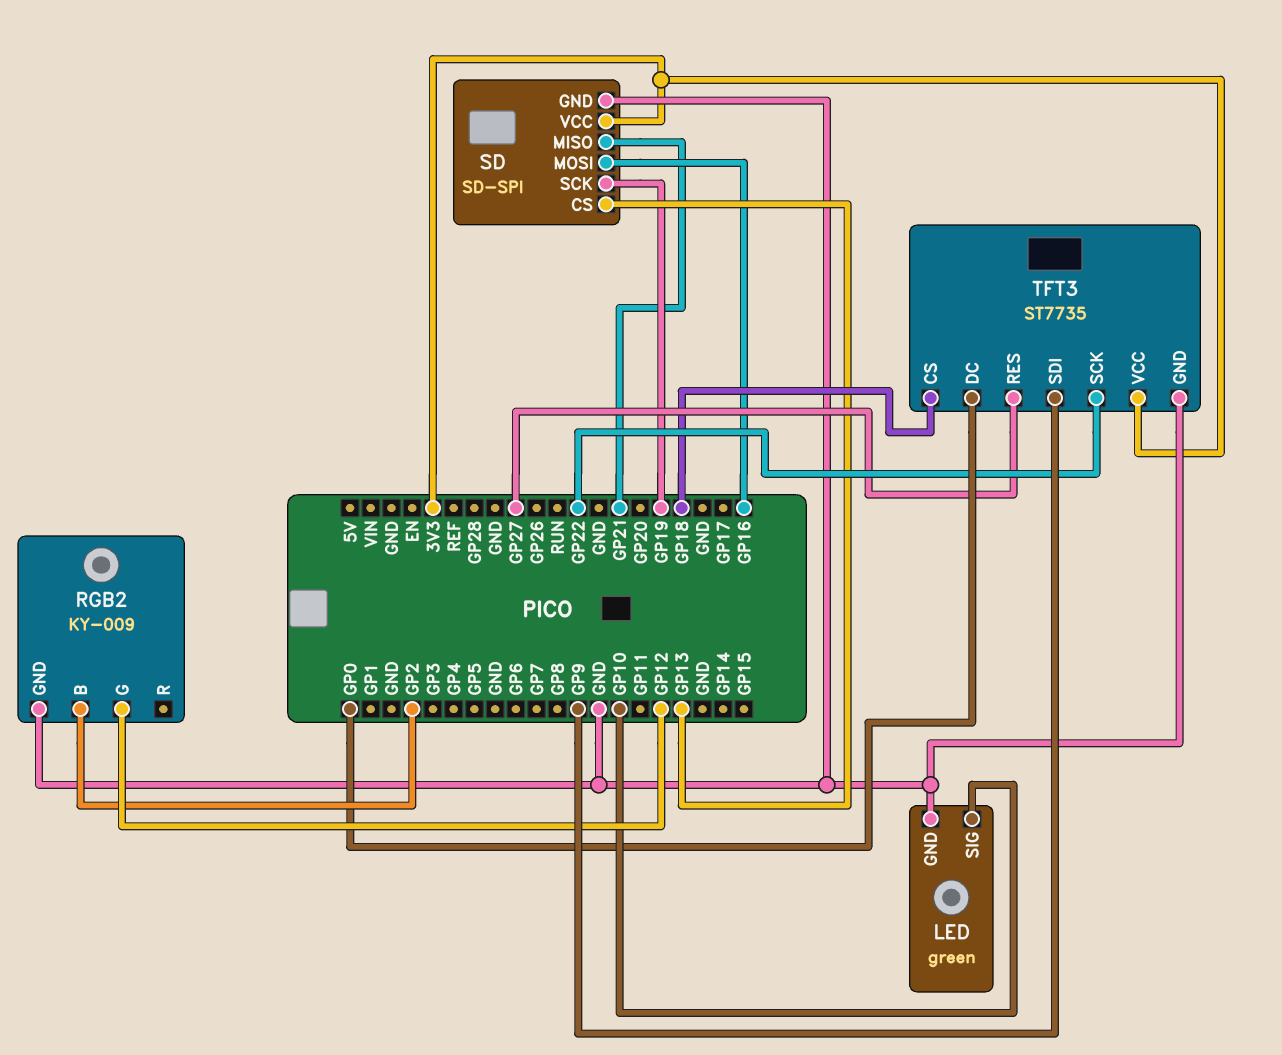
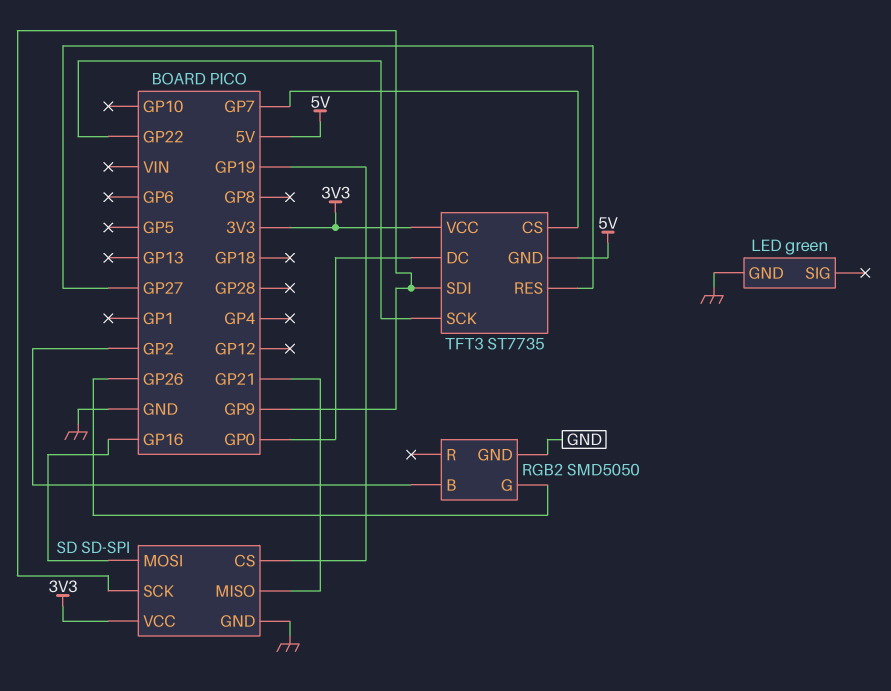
LED pin SIG: GP10 -> none
RGB2: KY-009 -> SMD5050
RGB2 pin G: GP12 -> GP26
SD pin CS: GP13 -> GP19
SD pin SCK: GP19 -> GP9
TFT3 pin CS: GP18 -> GP7
TFT3 pin GND: GND -> 5V

